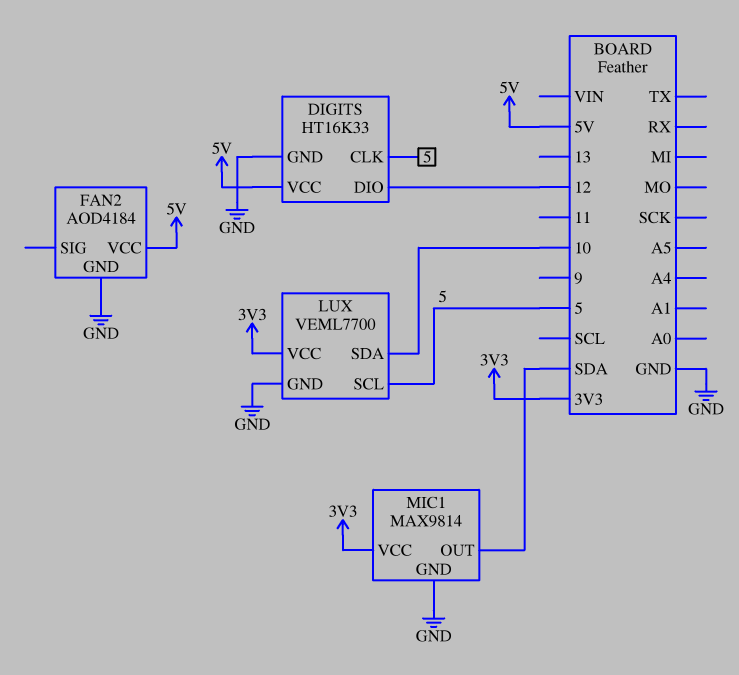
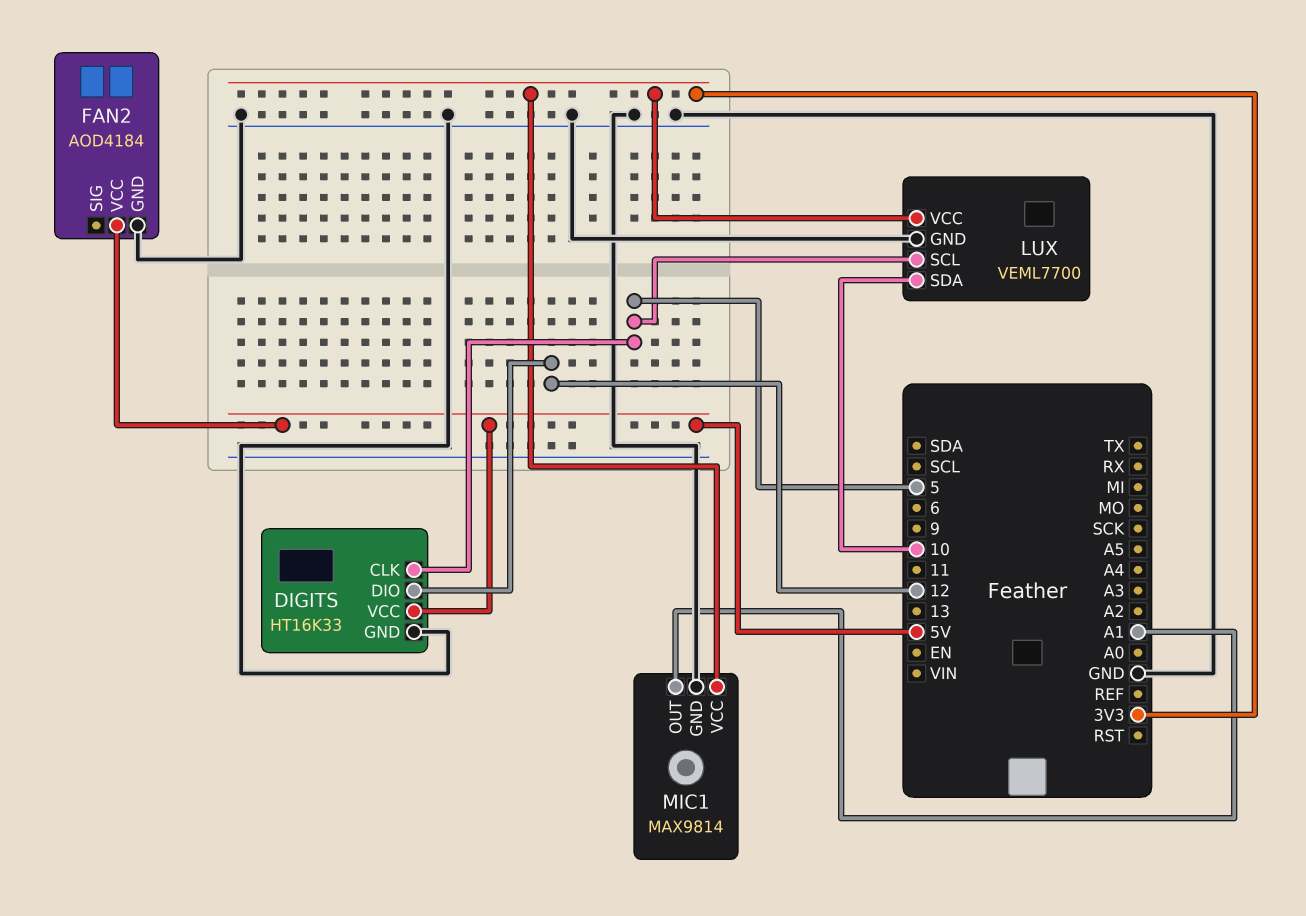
MIC1 pin OUT: SDA -> A1

